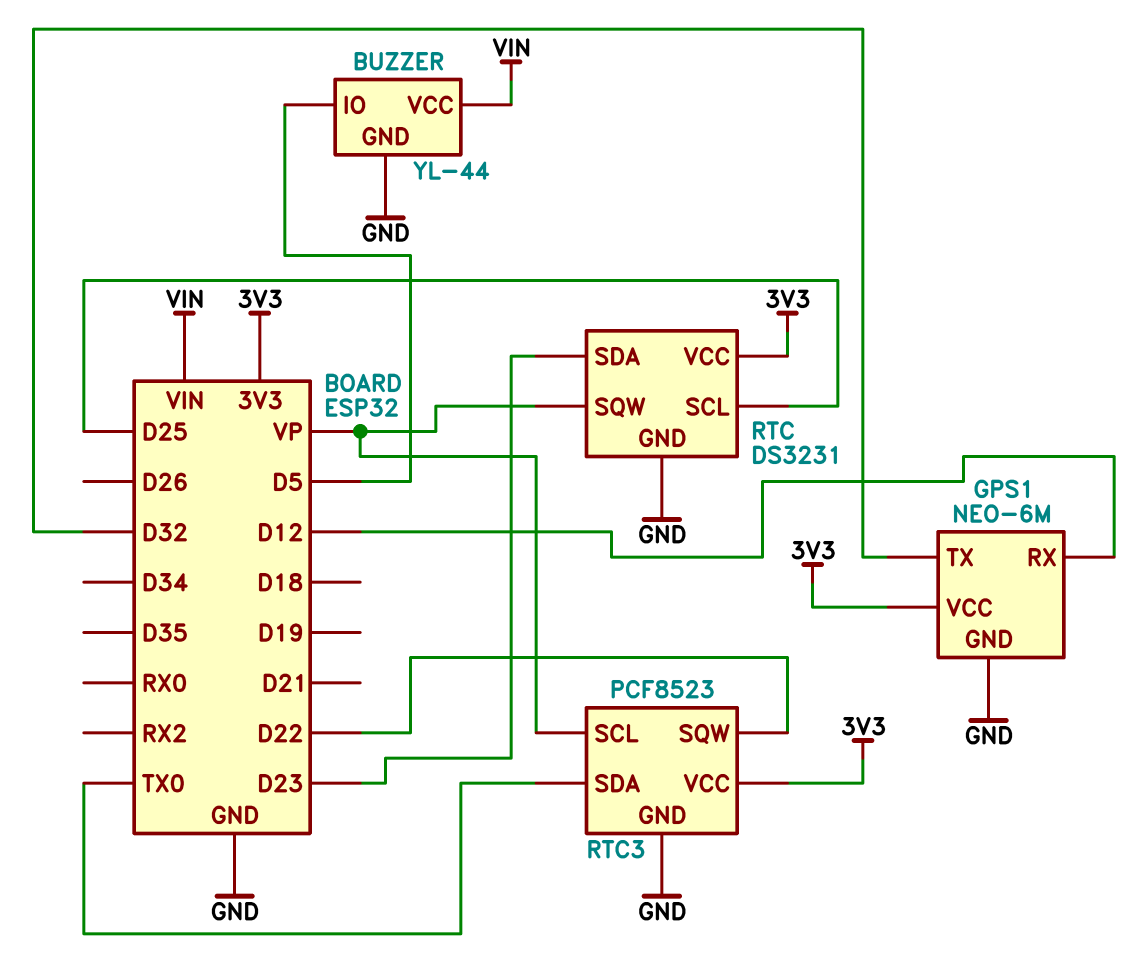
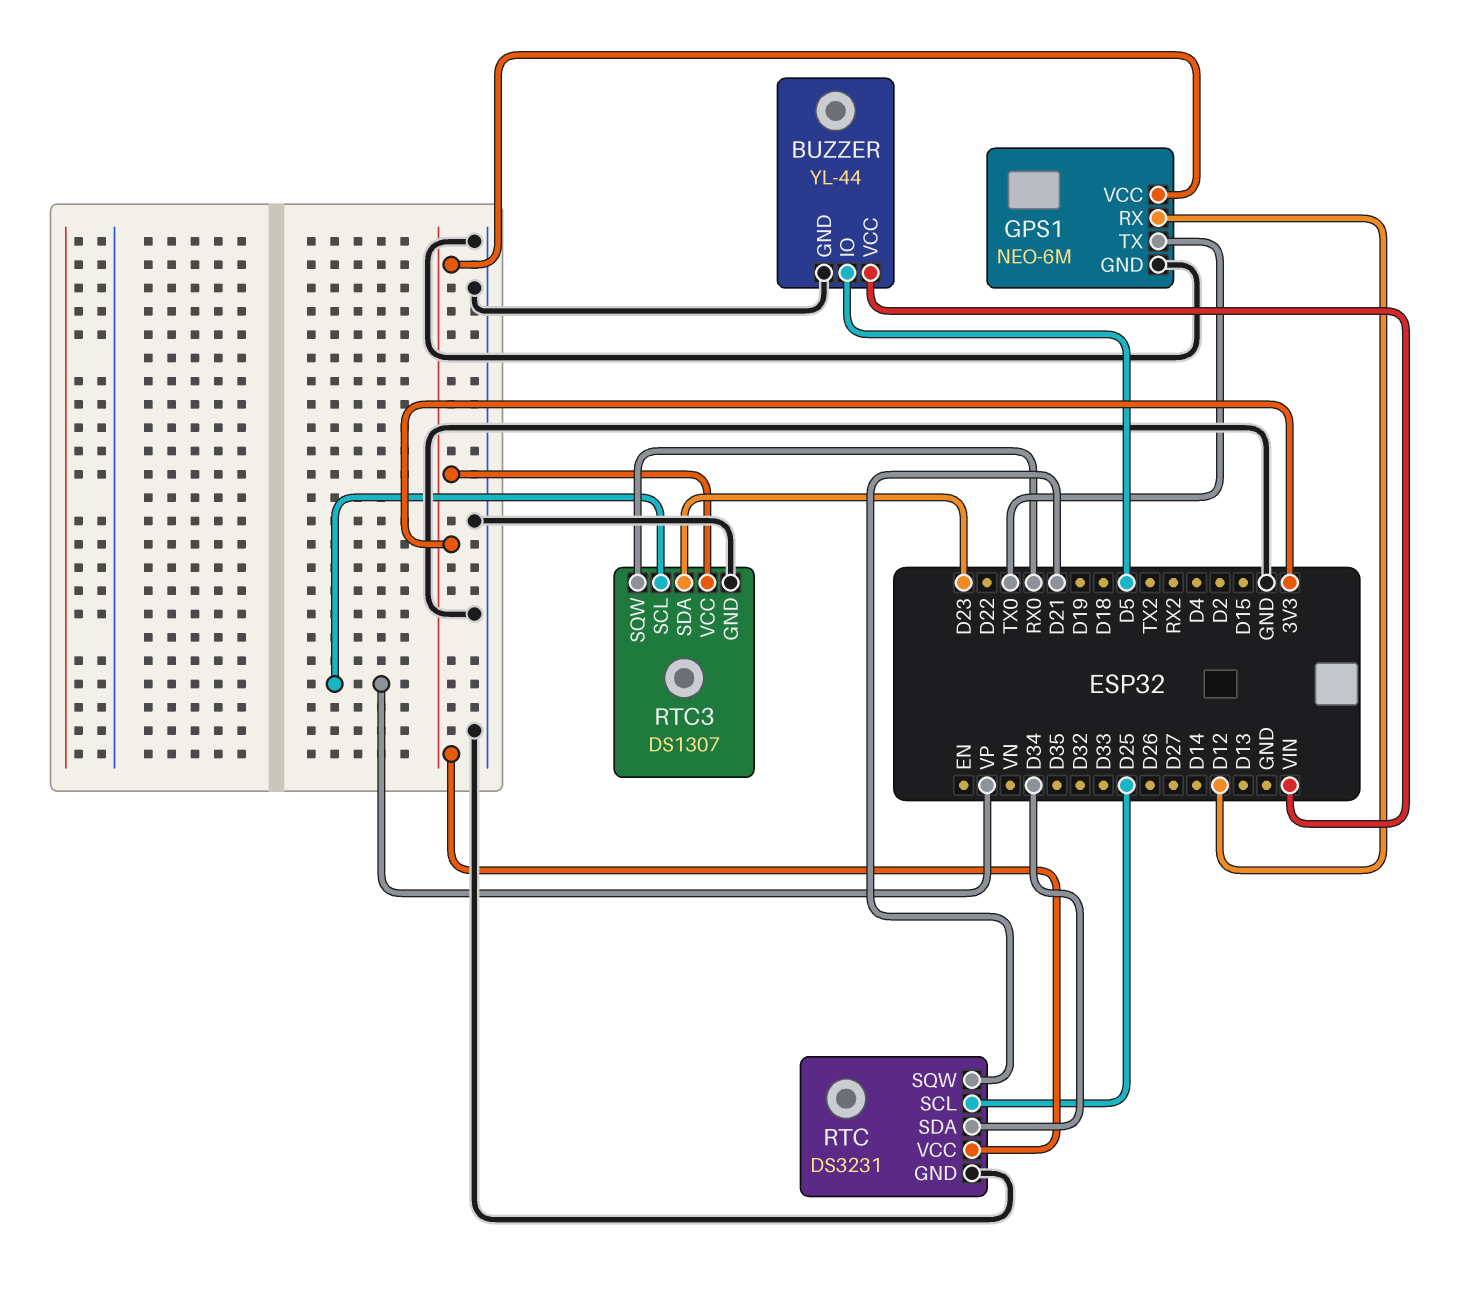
GPS1 pin TX: D32 -> TX0
RTC pin SDA: D23 -> D34
RTC pin SQW: VP -> D21
RTC3: PCF8523 -> DS1307
RTC3 pin SDA: TX0 -> D23
RTC3 pin SQW: D22 -> RX0

